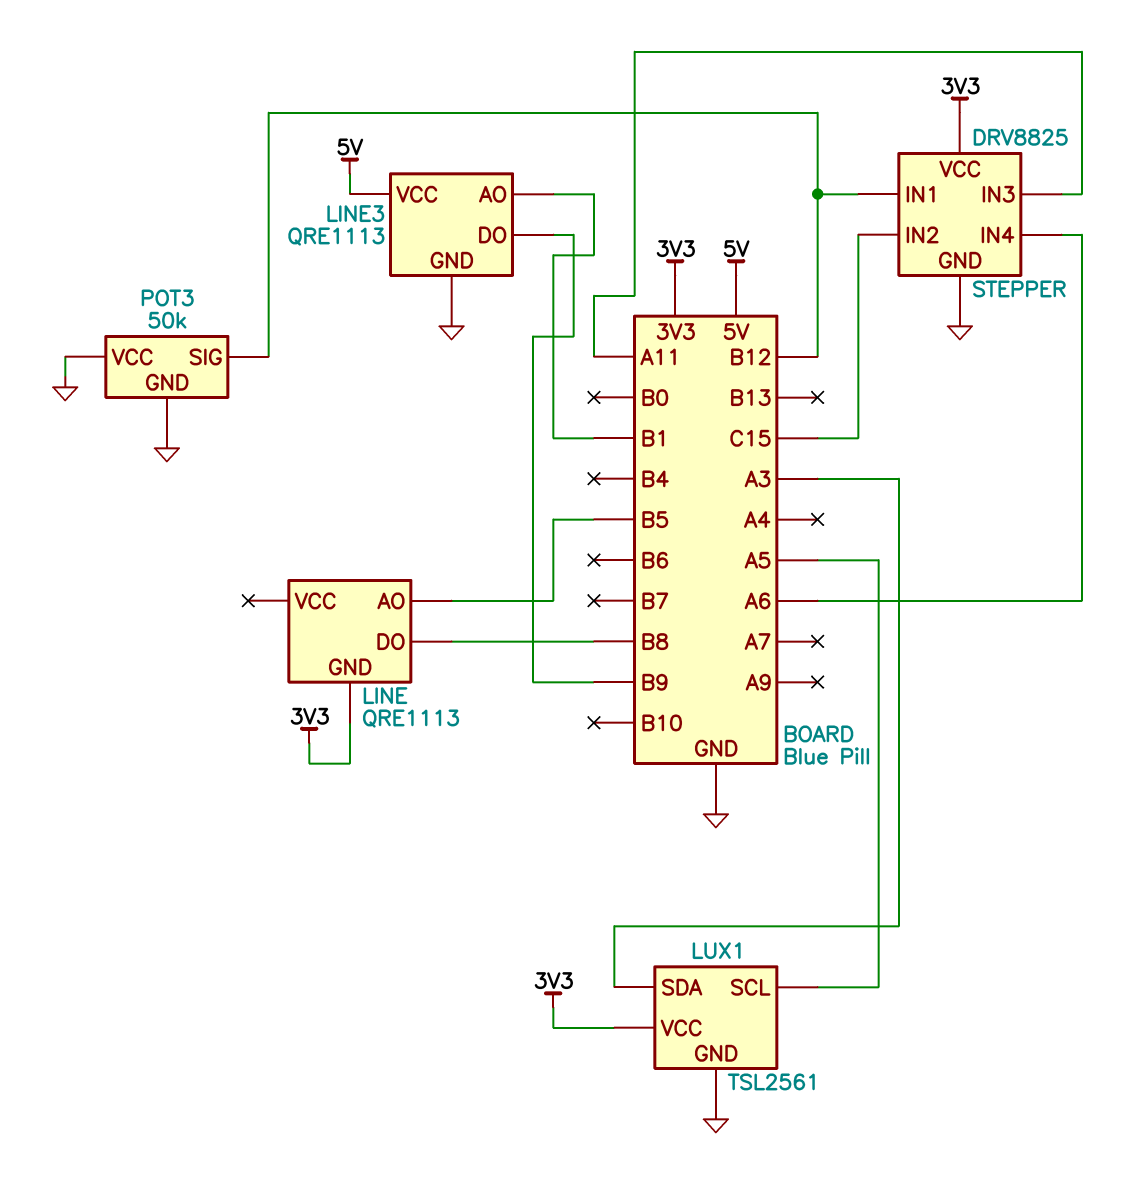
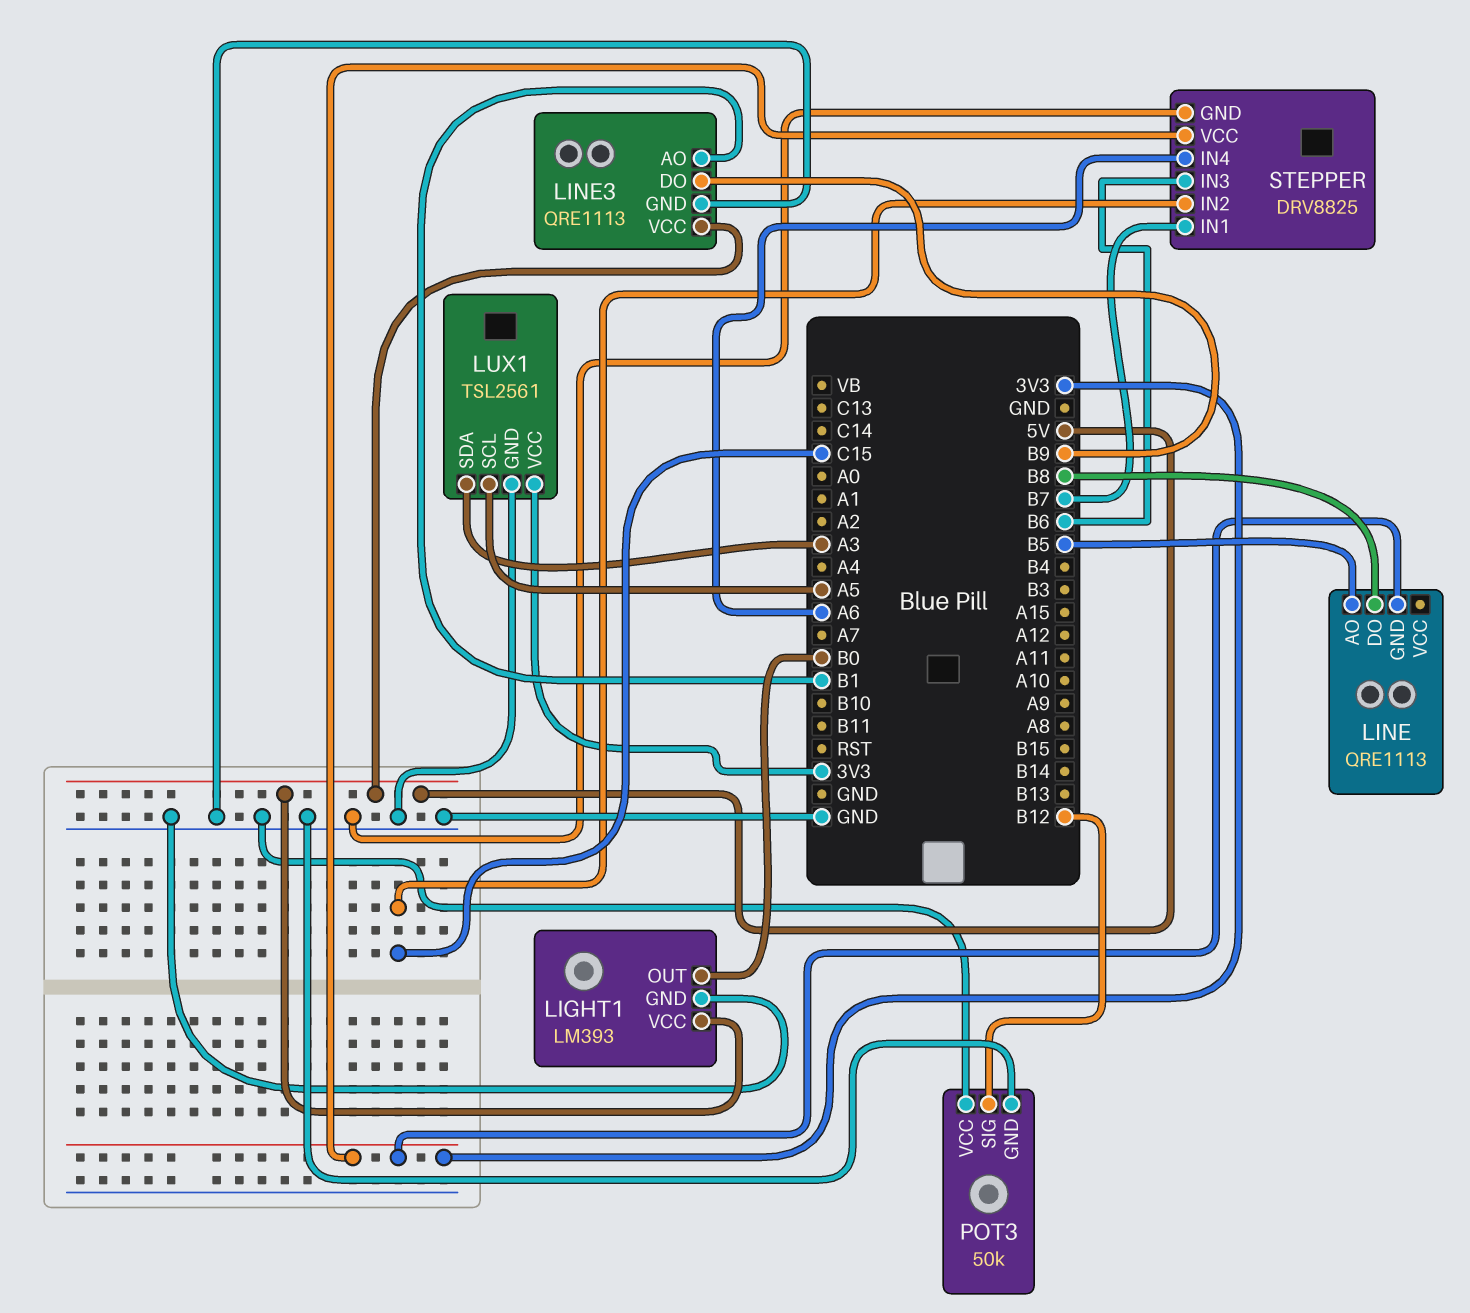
LIGHT1: none -> LM393
LIGHT1 pin GND: none -> GND
LIGHT1 pin OUT: none -> B0
LIGHT1 pin VCC: none -> 5V
STEPPER pin IN1: B12 -> B7
STEPPER pin IN3: A11 -> B6

